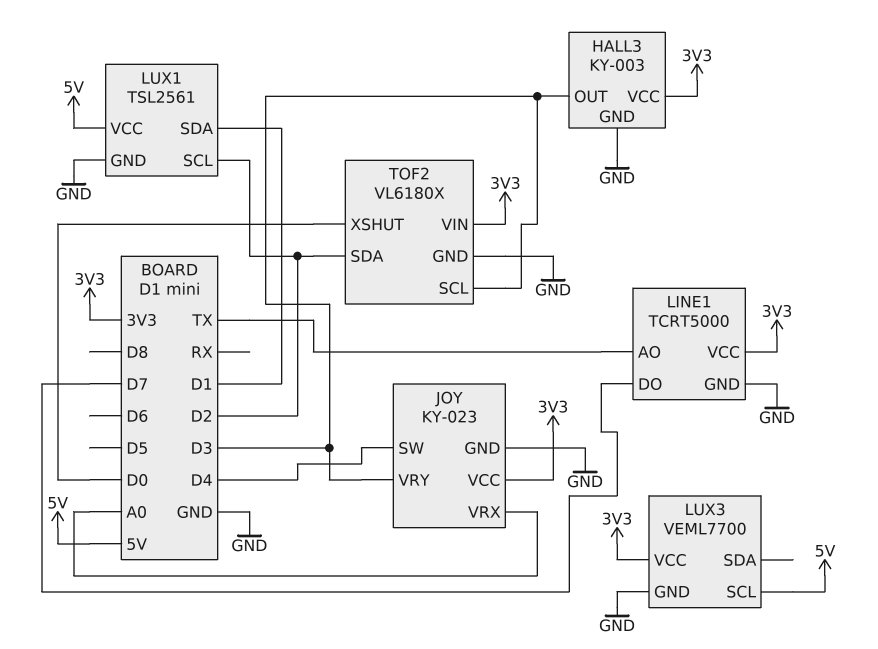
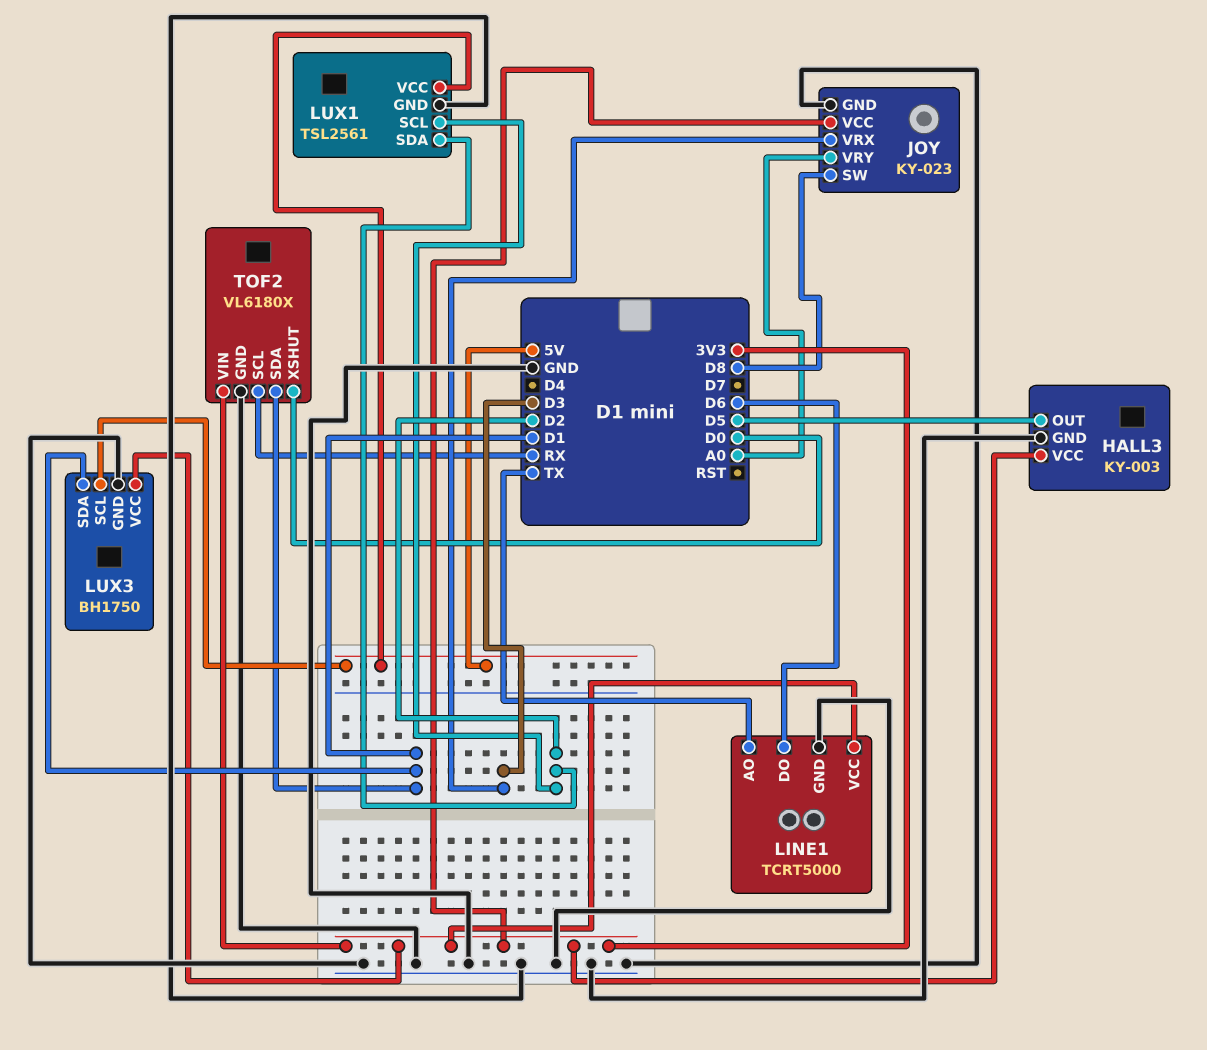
HALL3 pin OUT: D3 -> D5
JOY pin SW: D4 -> D8
JOY pin VRX: A0 -> D3
JOY pin VRY: D3 -> A0
LINE1 pin DO: D7 -> D6
LUX1 pin SDA: D1 -> D2
LUX3: VEML7700 -> BH1750
LUX3 pin SDA: none -> D1
TOF2 pin SCL: D3 -> RX
TOF2 pin SDA: D2 -> D1

